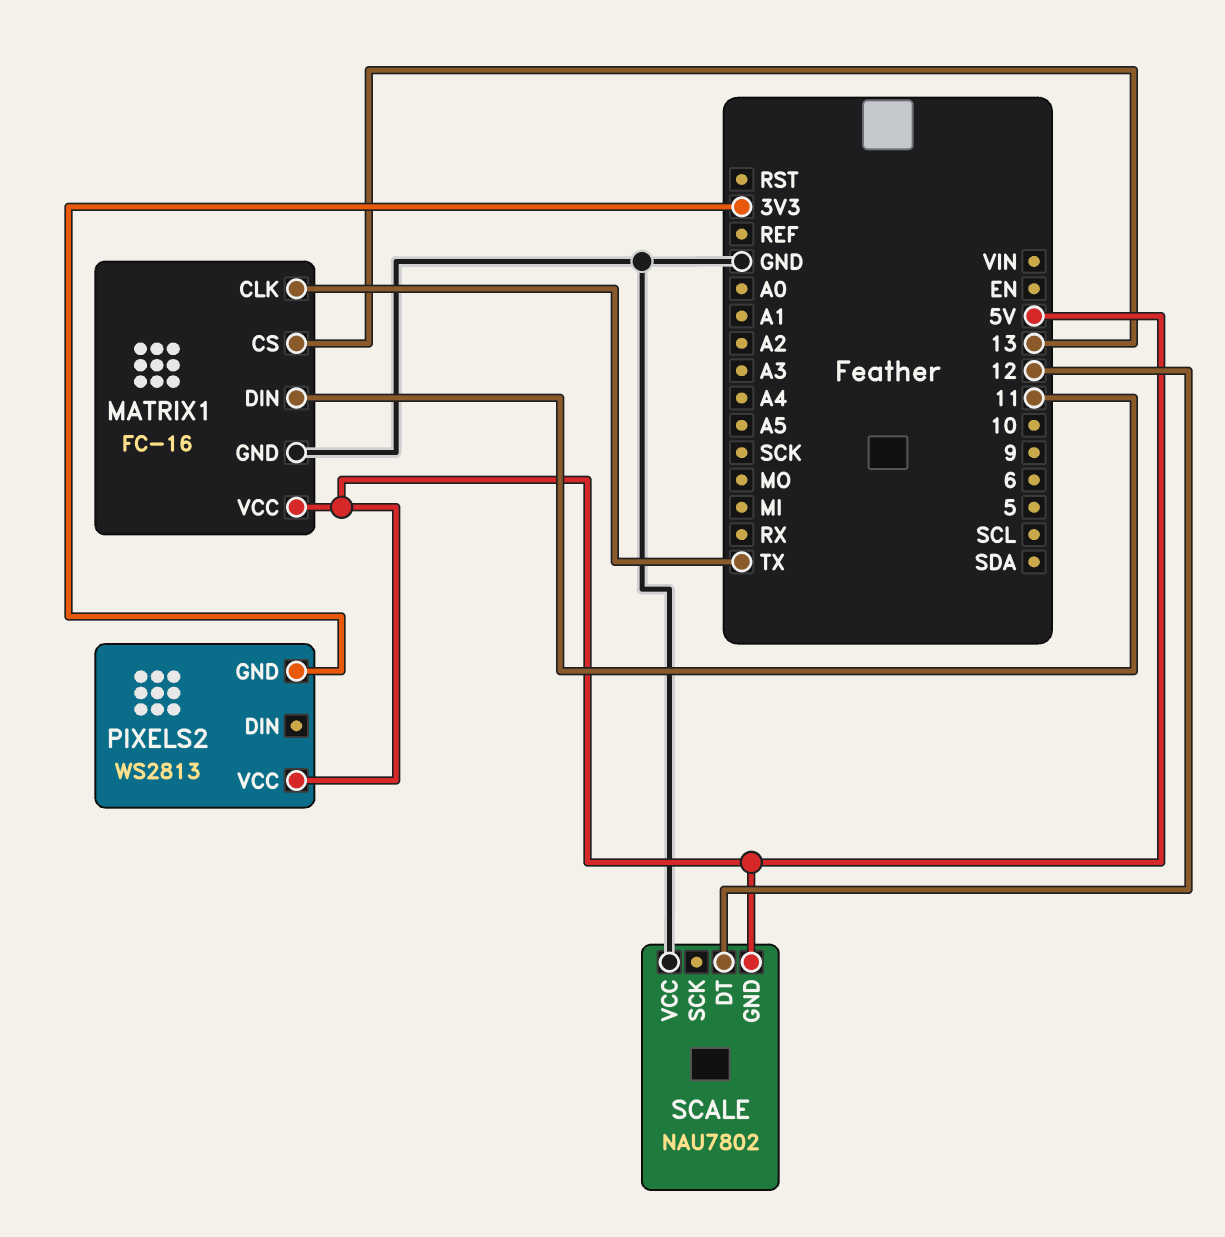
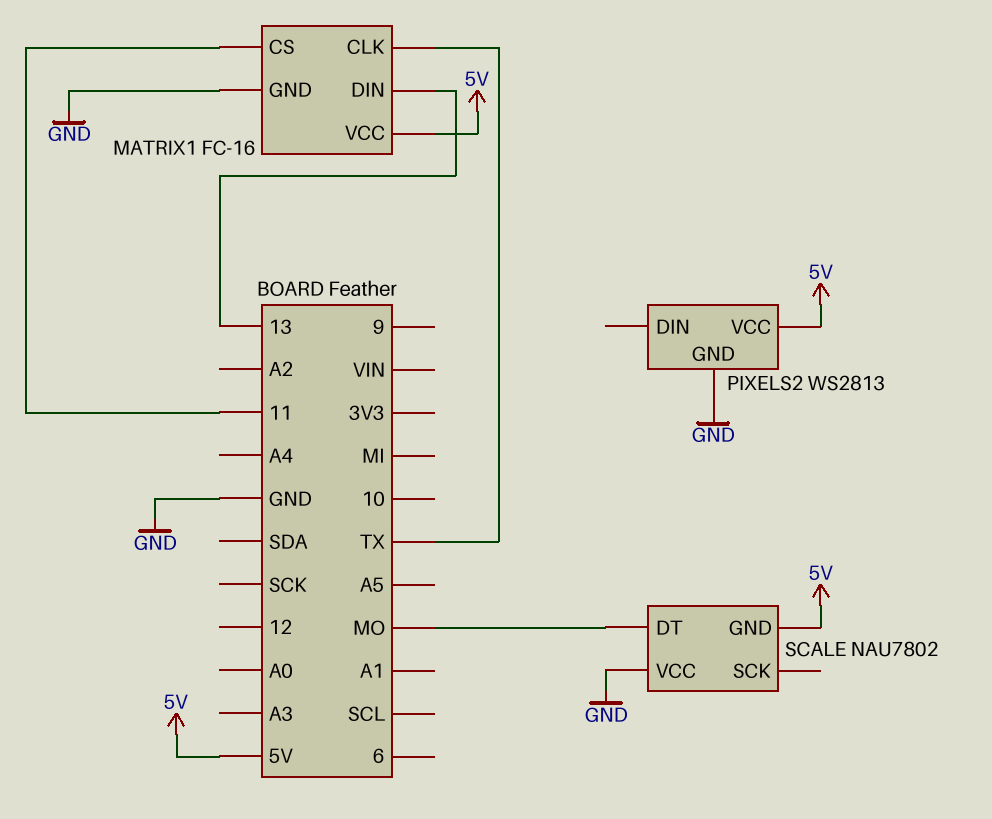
MATRIX1 pin CS: 13 -> 11
MATRIX1 pin DIN: 11 -> 13
PIXELS2 pin GND: 3V3 -> GND
SCALE pin DT: 12 -> MO

